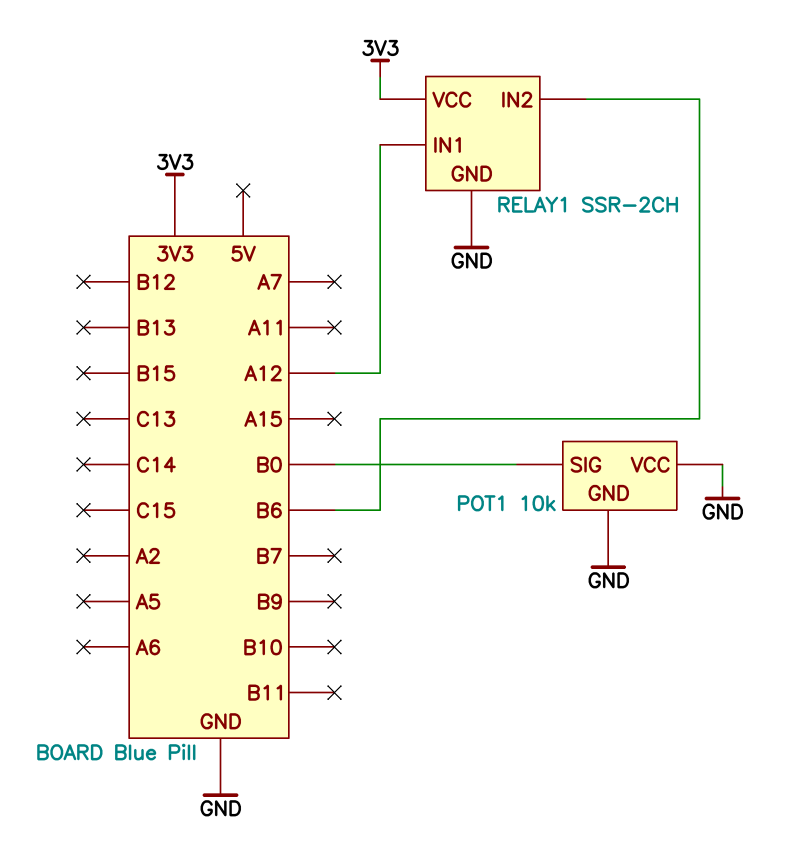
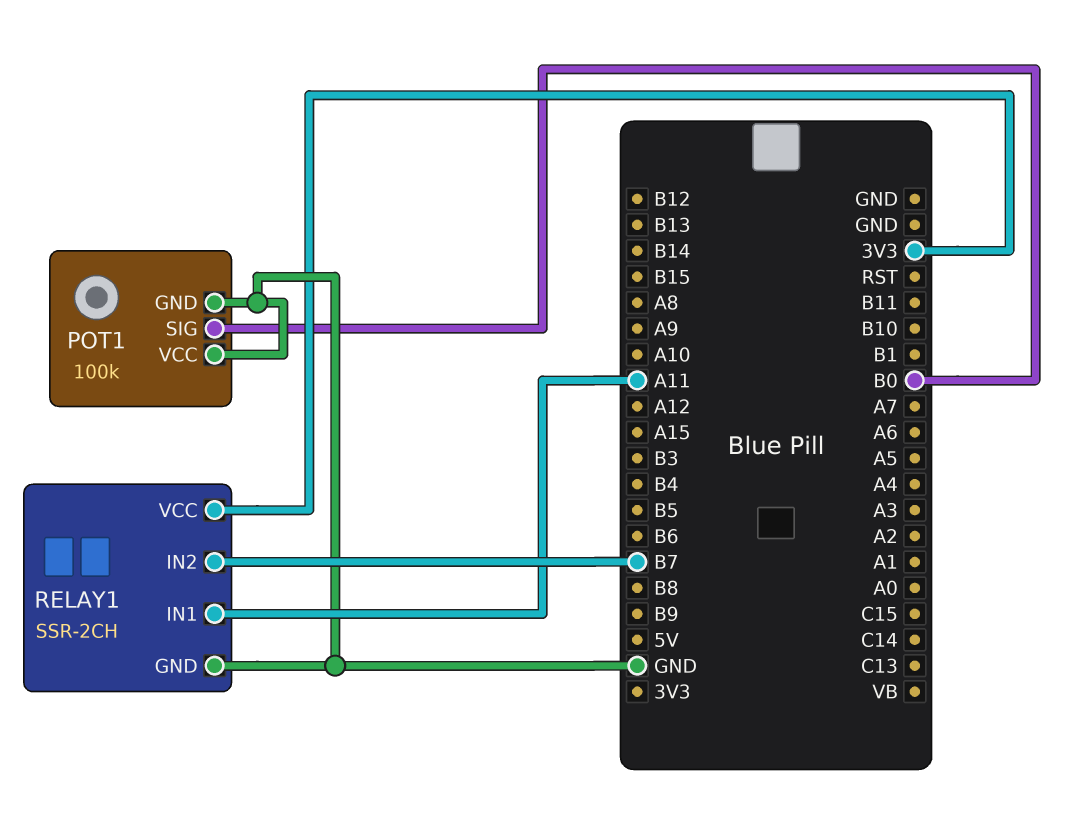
POT1: 10k -> 100k
RELAY1 pin IN1: A12 -> A11
RELAY1 pin IN2: B6 -> B7

